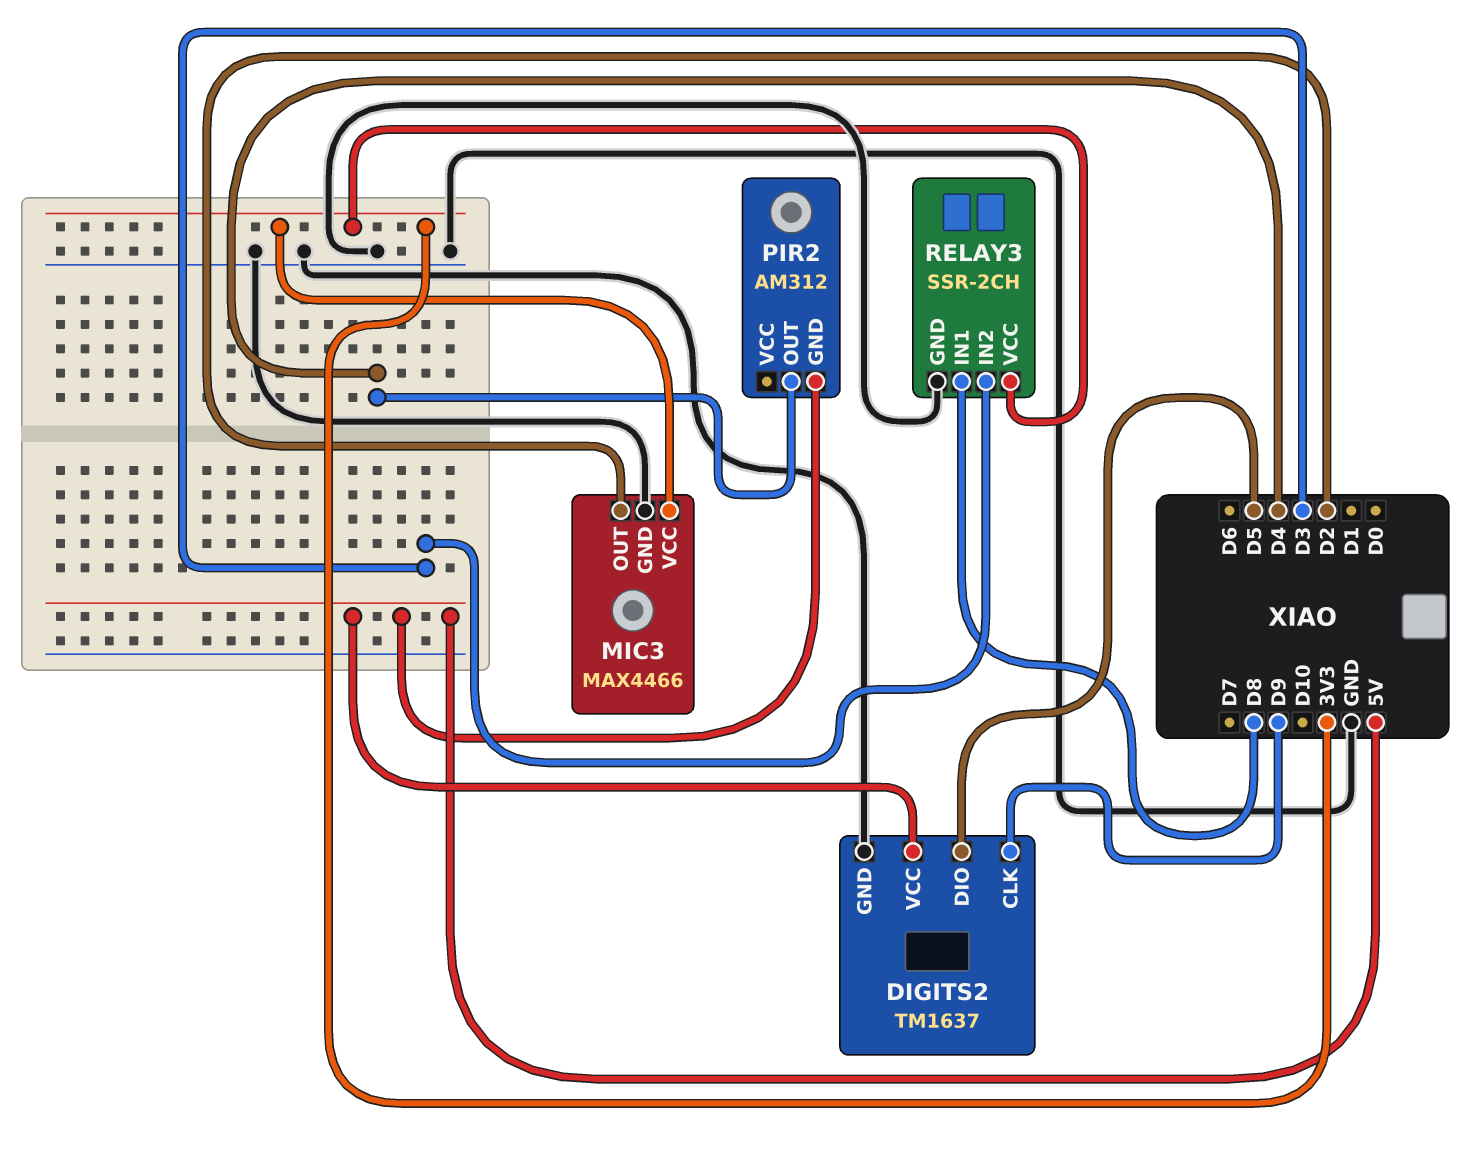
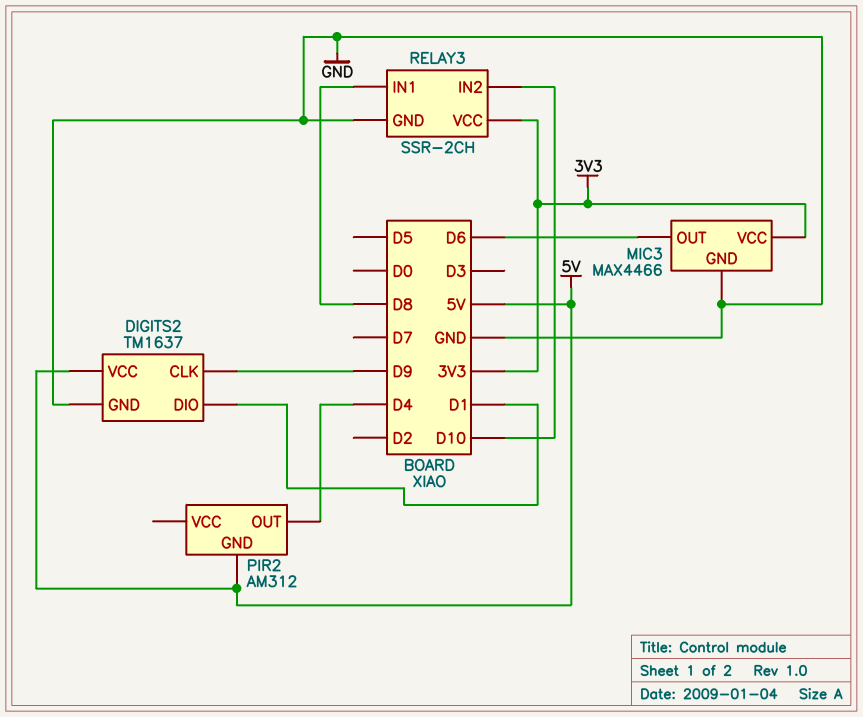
DIGITS2 pin DIO: D5 -> D1
MIC3 pin OUT: D2 -> D6
RELAY3 pin IN2: D3 -> D10

